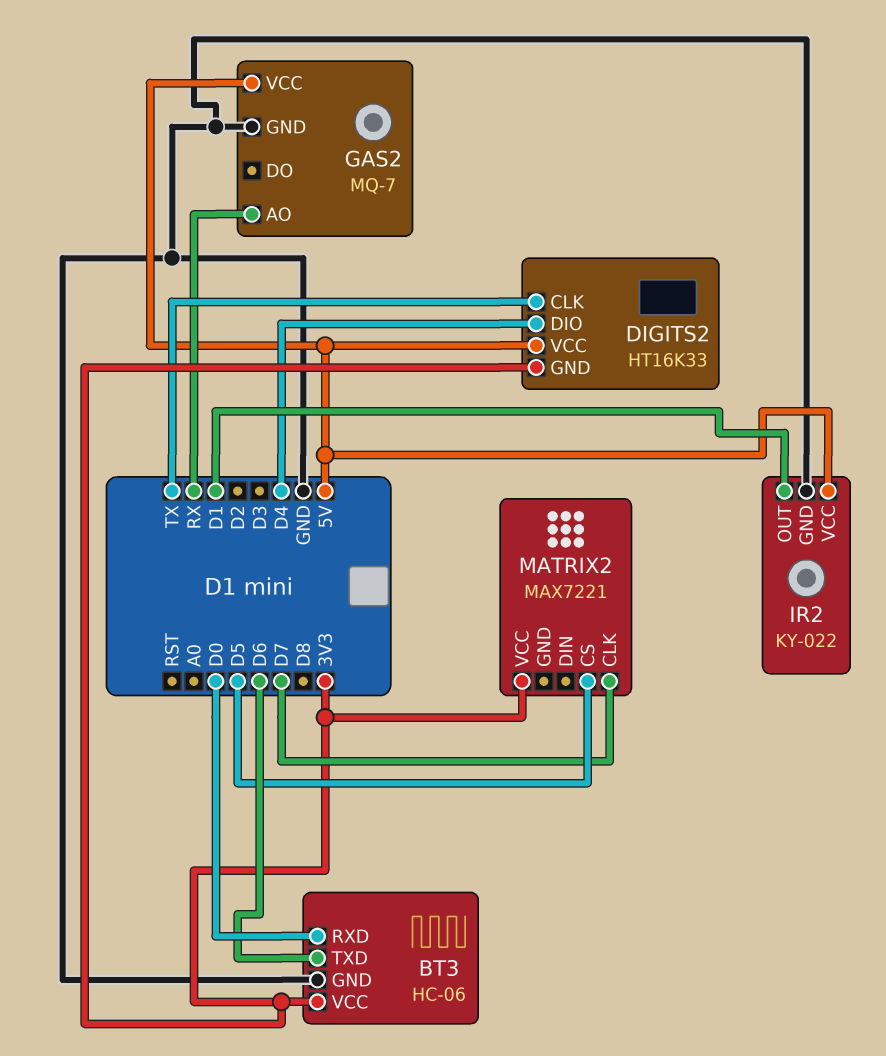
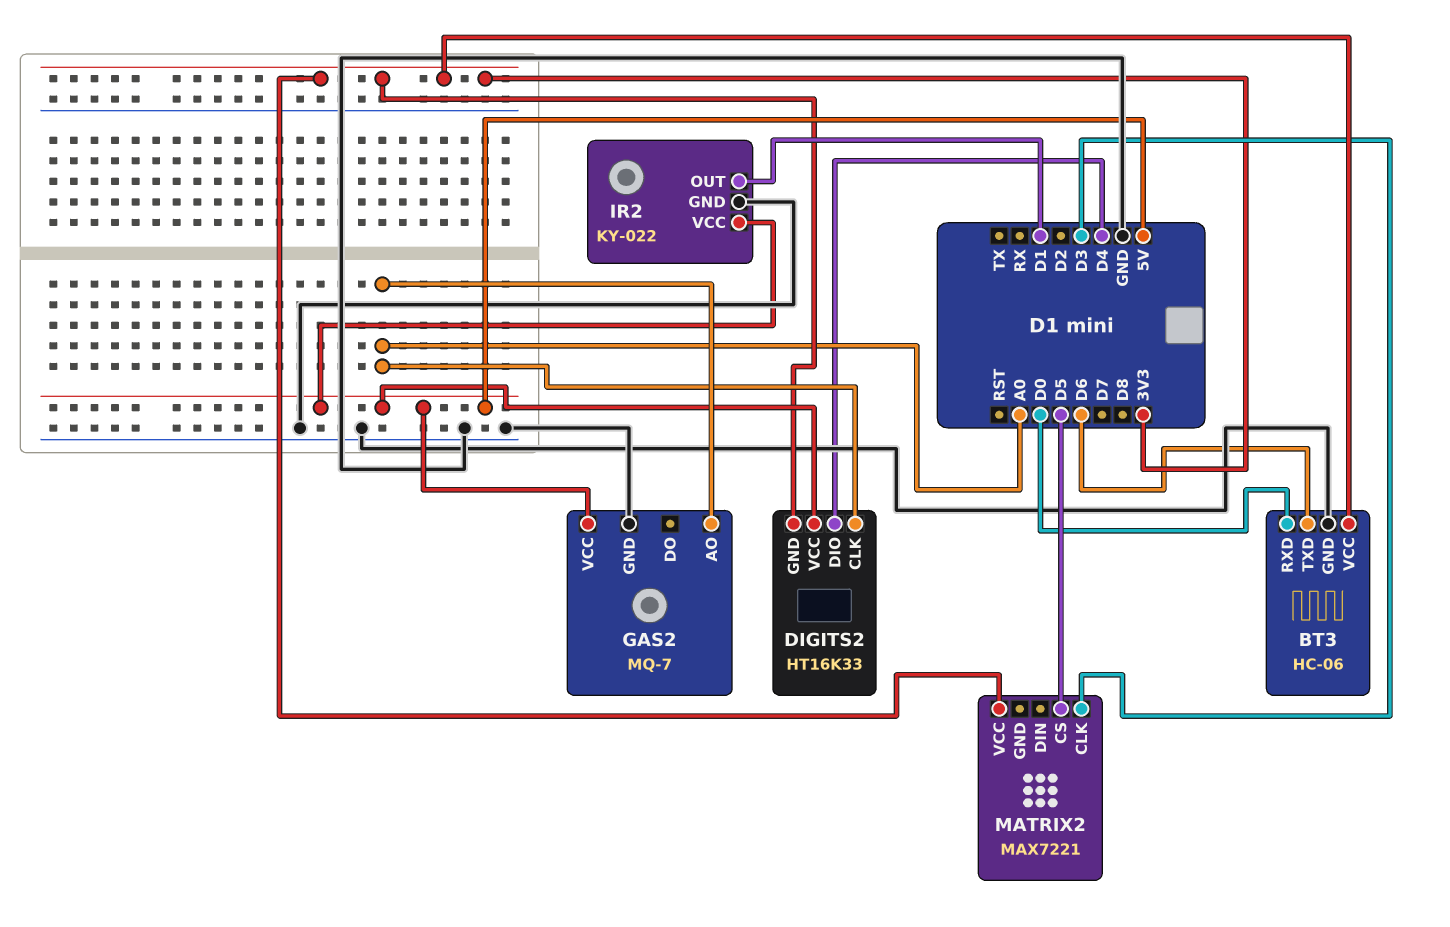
DIGITS2 pin CLK: TX -> A0
GAS2 pin AO: RX -> A0
MATRIX2 pin CLK: D7 -> D3

